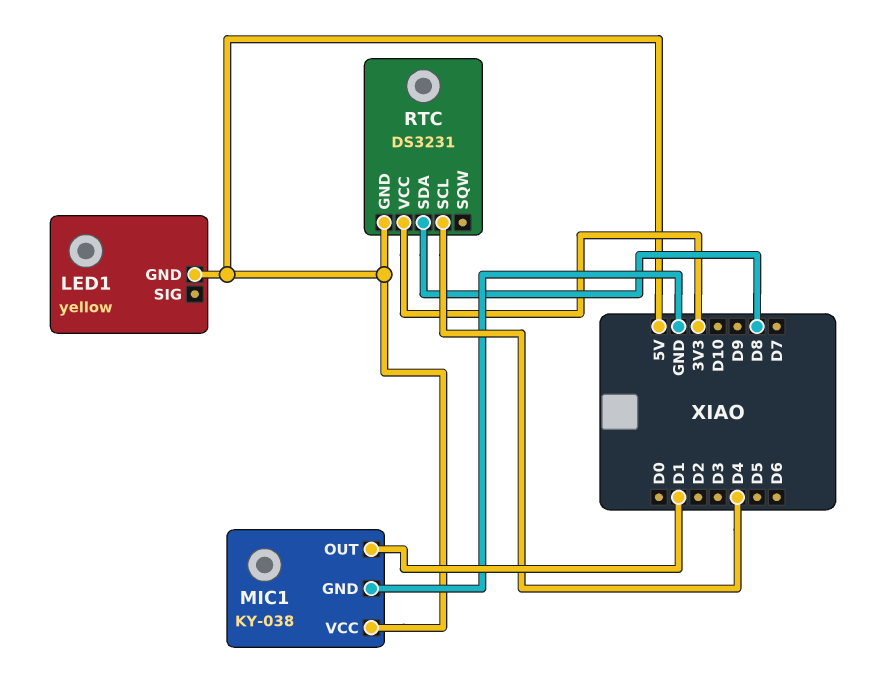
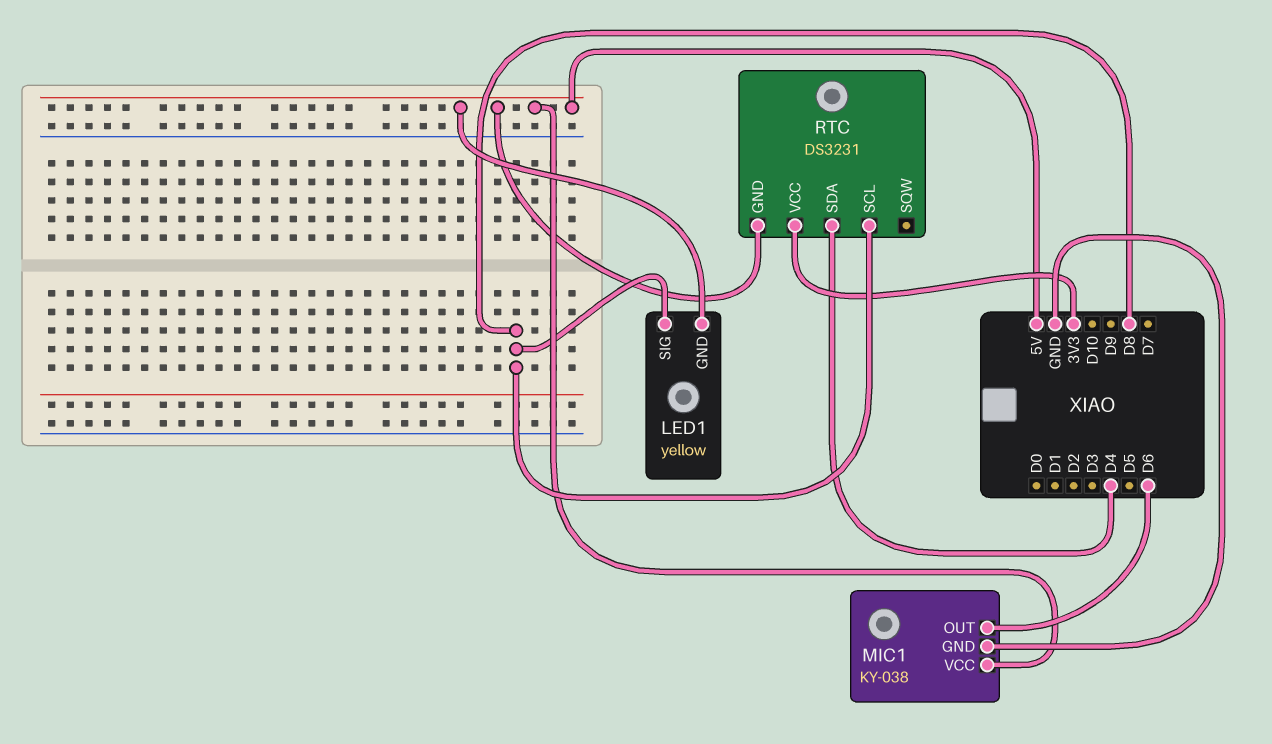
LED1 pin SIG: none -> D8
MIC1 pin OUT: D1 -> D6
RTC pin SCL: D4 -> D8
RTC pin SDA: D8 -> D4

